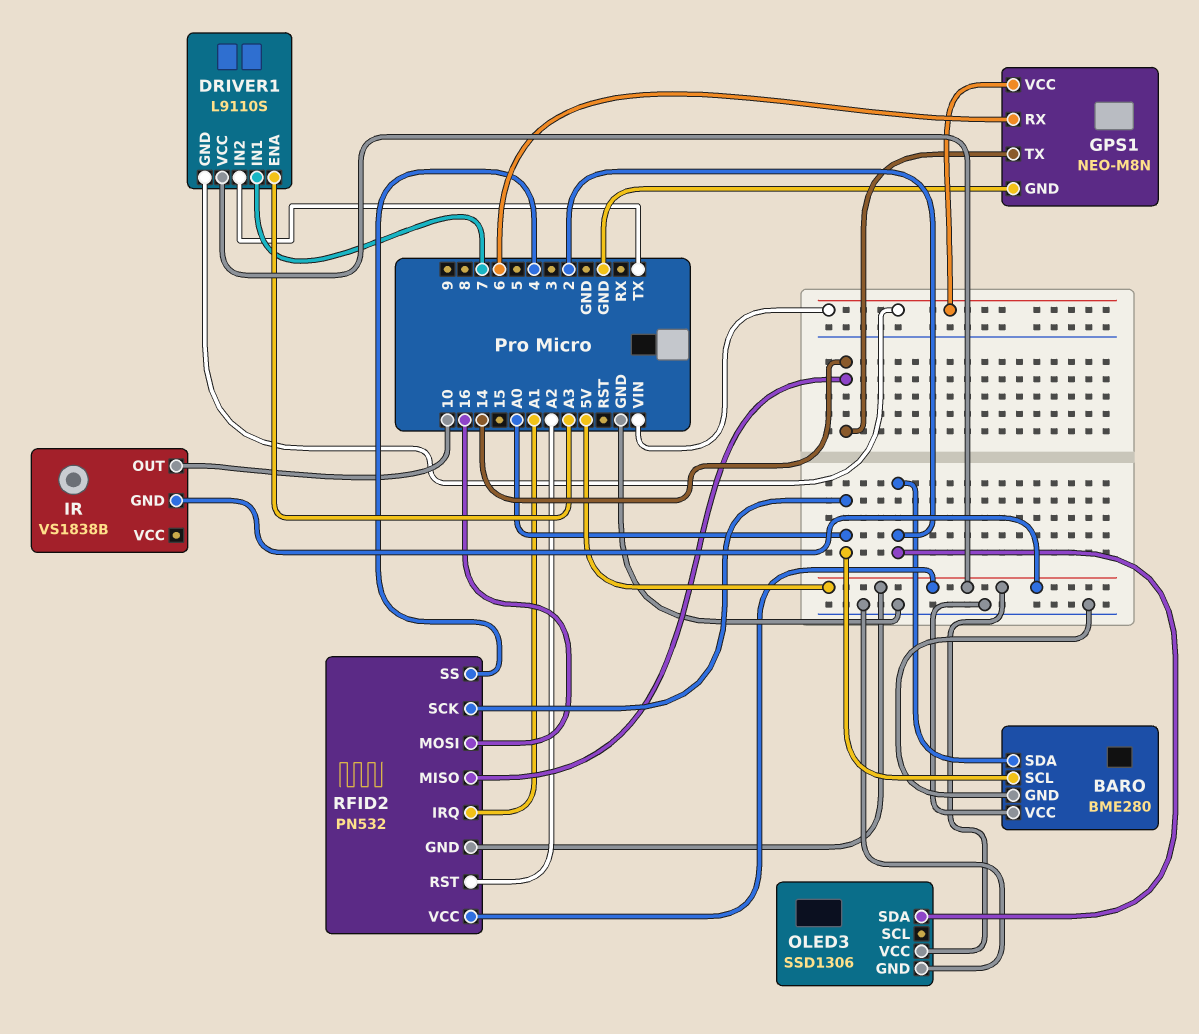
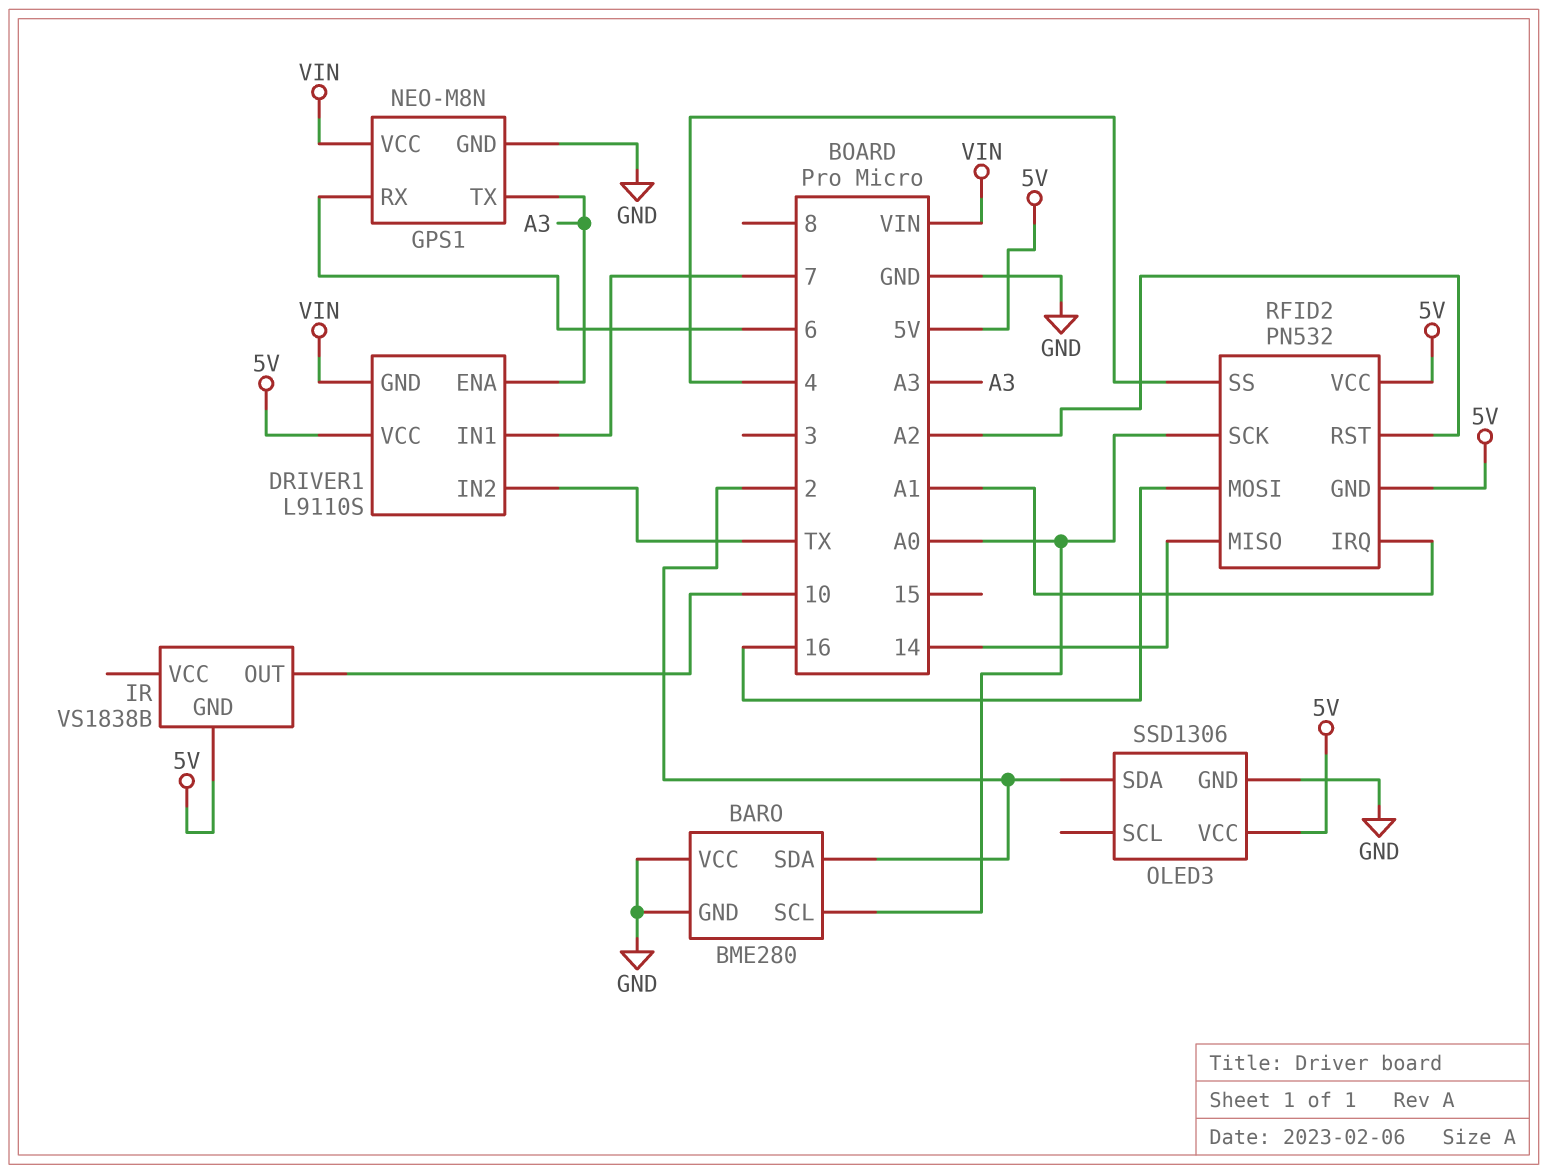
GPS1 pin TX: 14 -> A3

